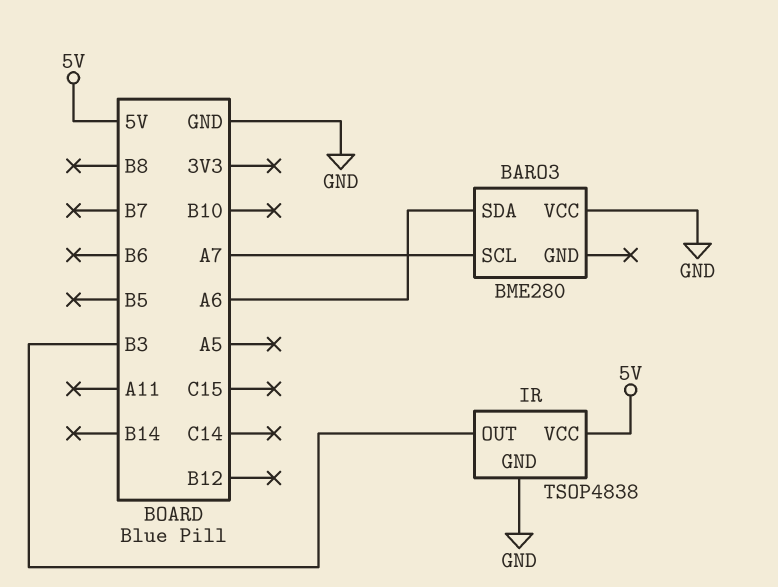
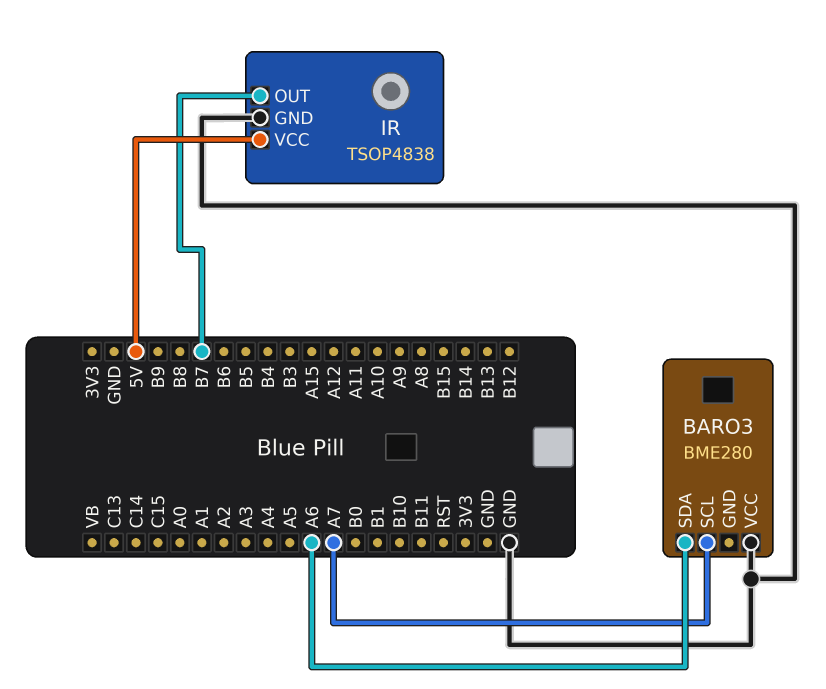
IR pin OUT: B3 -> B7

